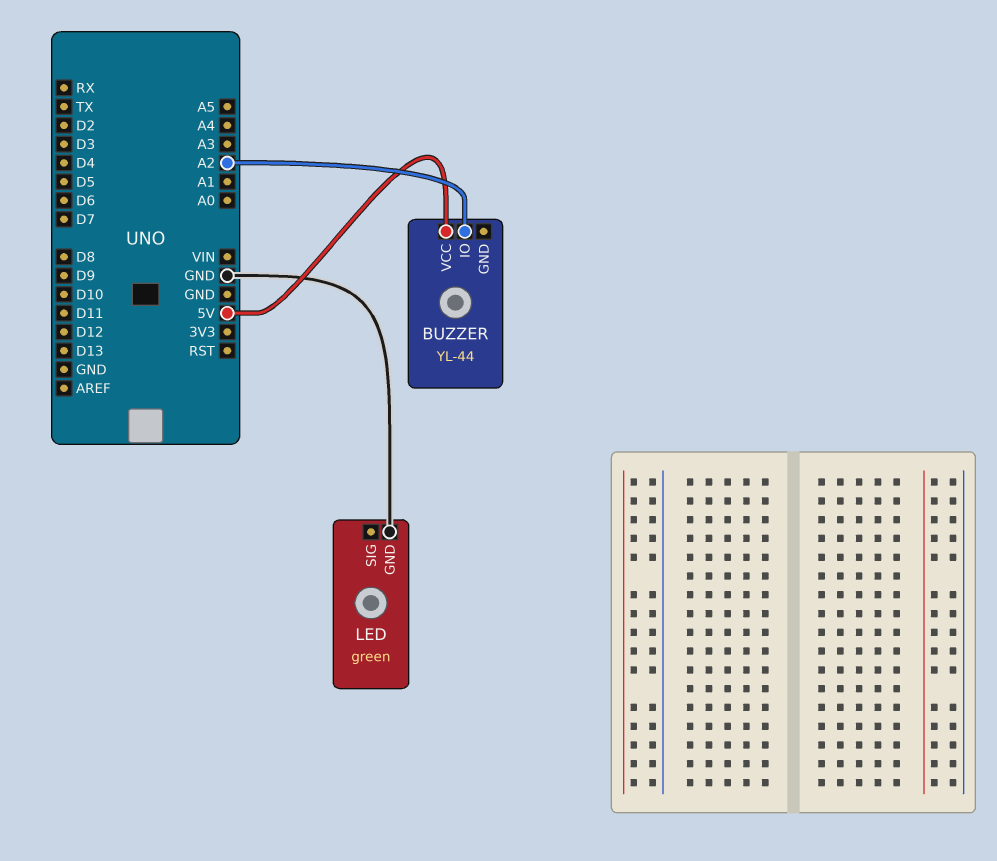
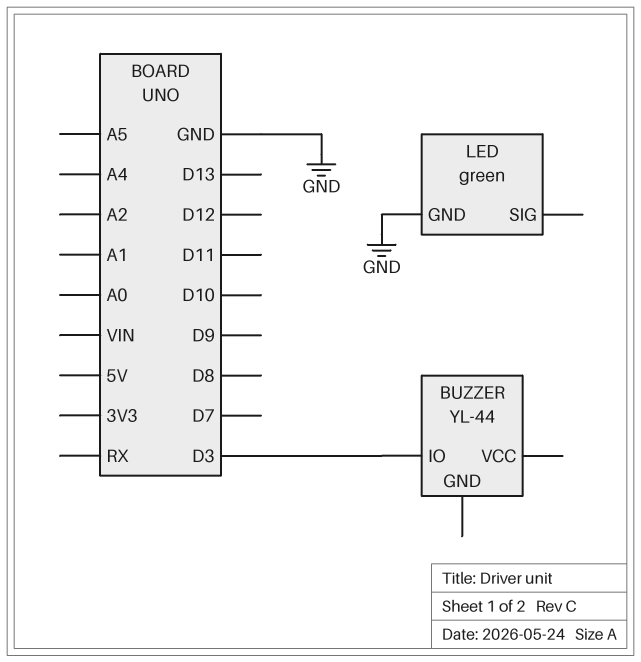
BUZZER pin IO: A2 -> D3
BUZZER pin VCC: 5V -> none

